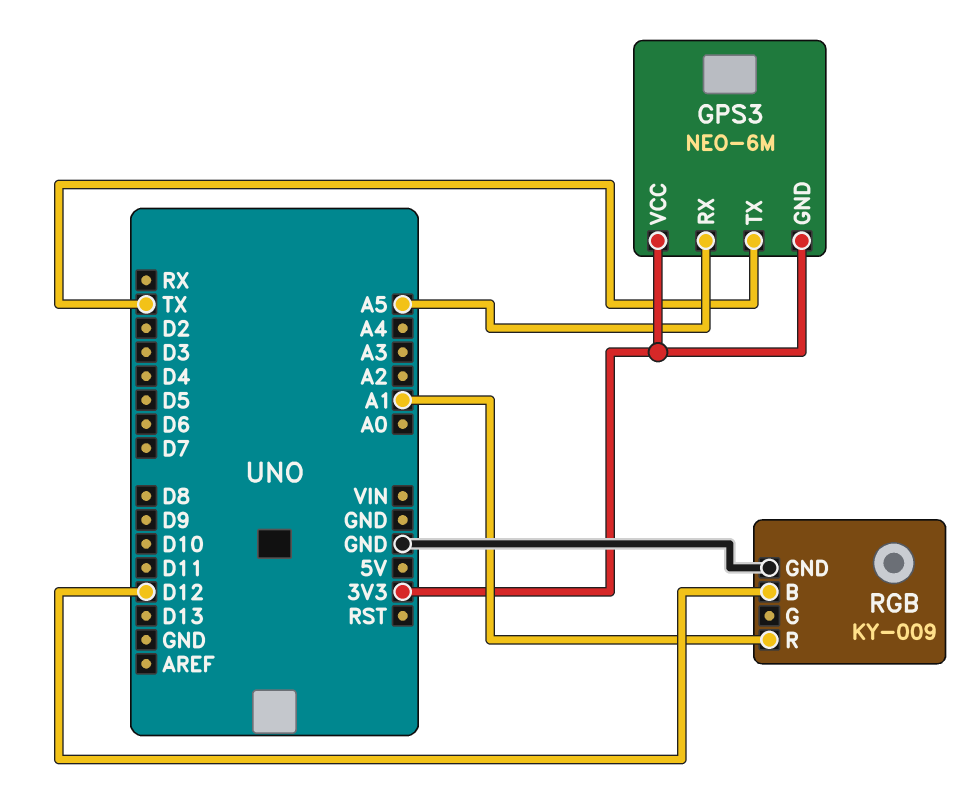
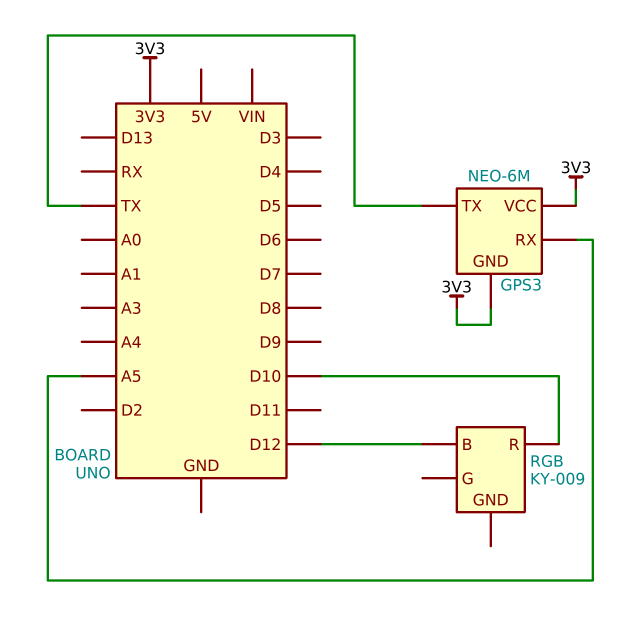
RGB pin GND: GND -> none
RGB pin R: A1 -> D10

